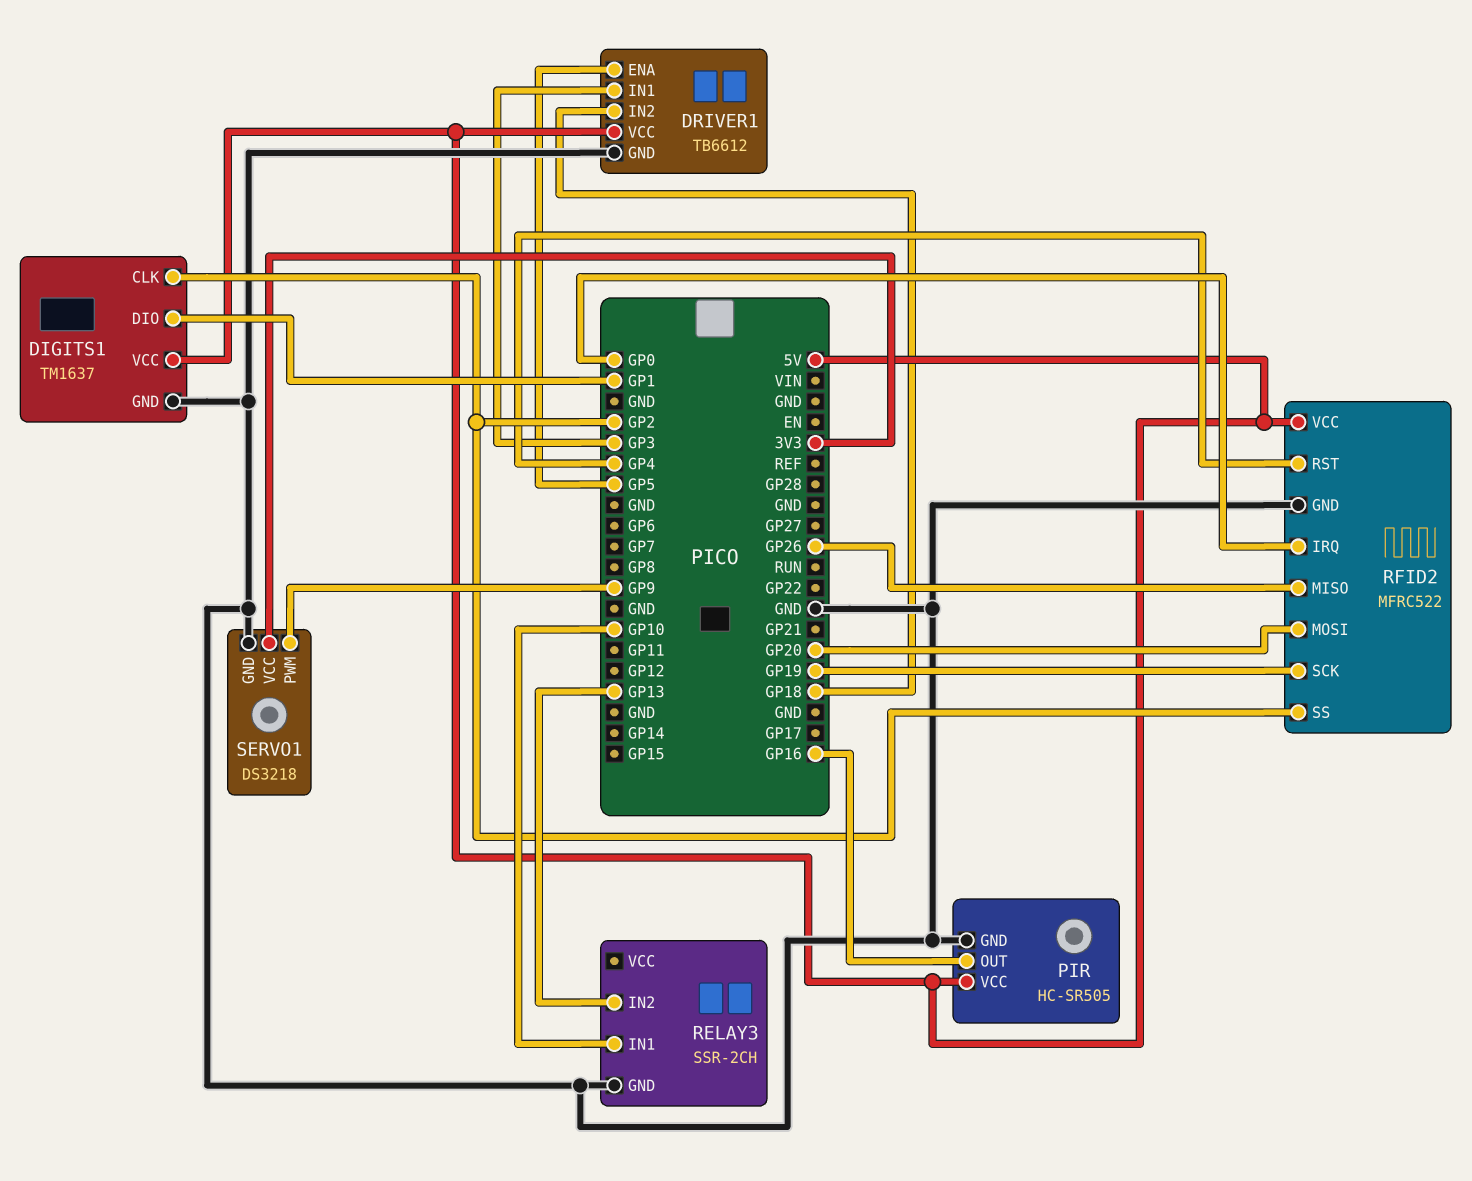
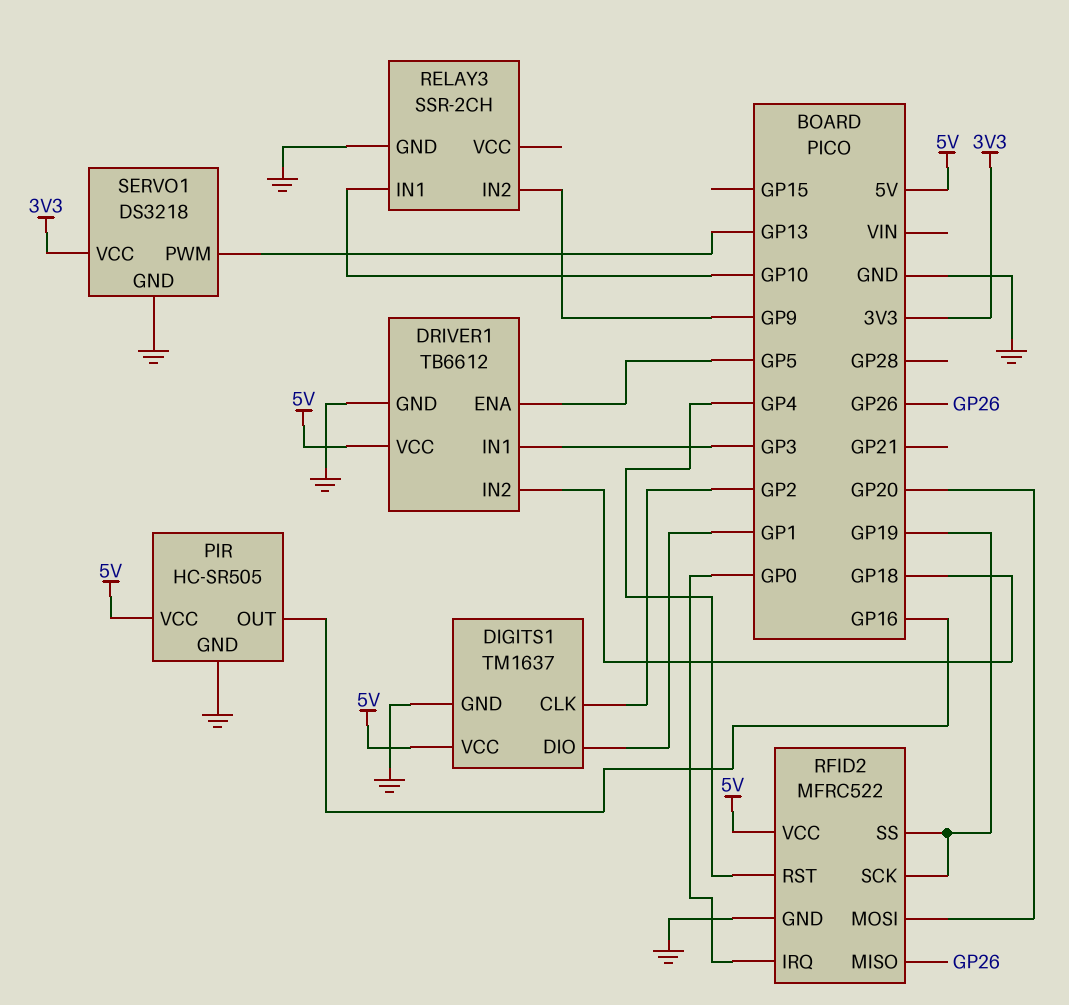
RELAY3 pin IN2: GP13 -> GP9
RFID2 pin SS: GP2 -> GP19
SERVO1 pin PWM: GP9 -> GP13

